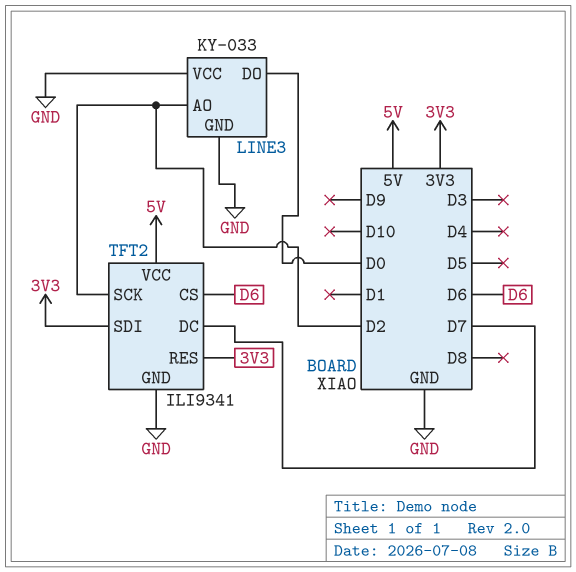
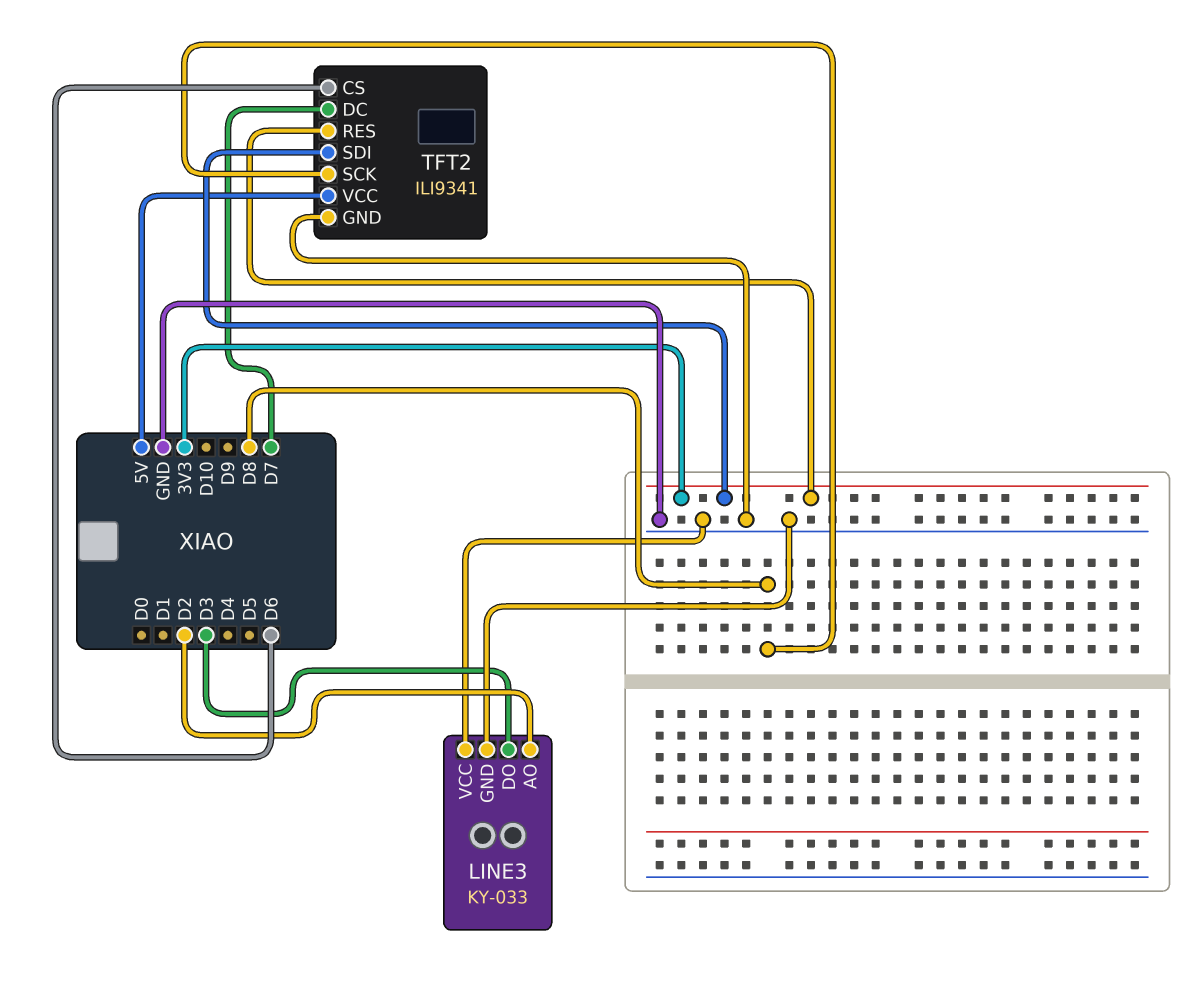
LINE3 pin DO: D0 -> D3
TFT2 pin SCK: D2 -> D8

